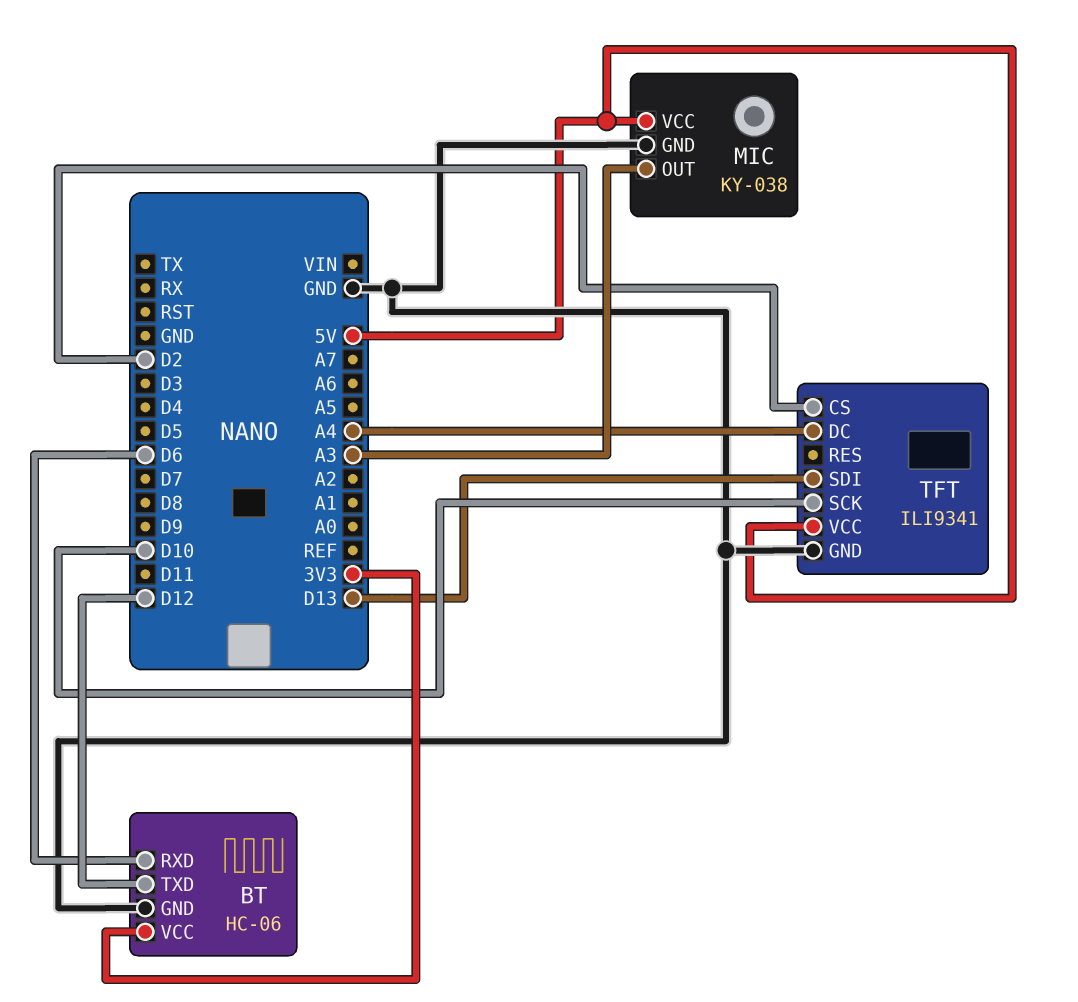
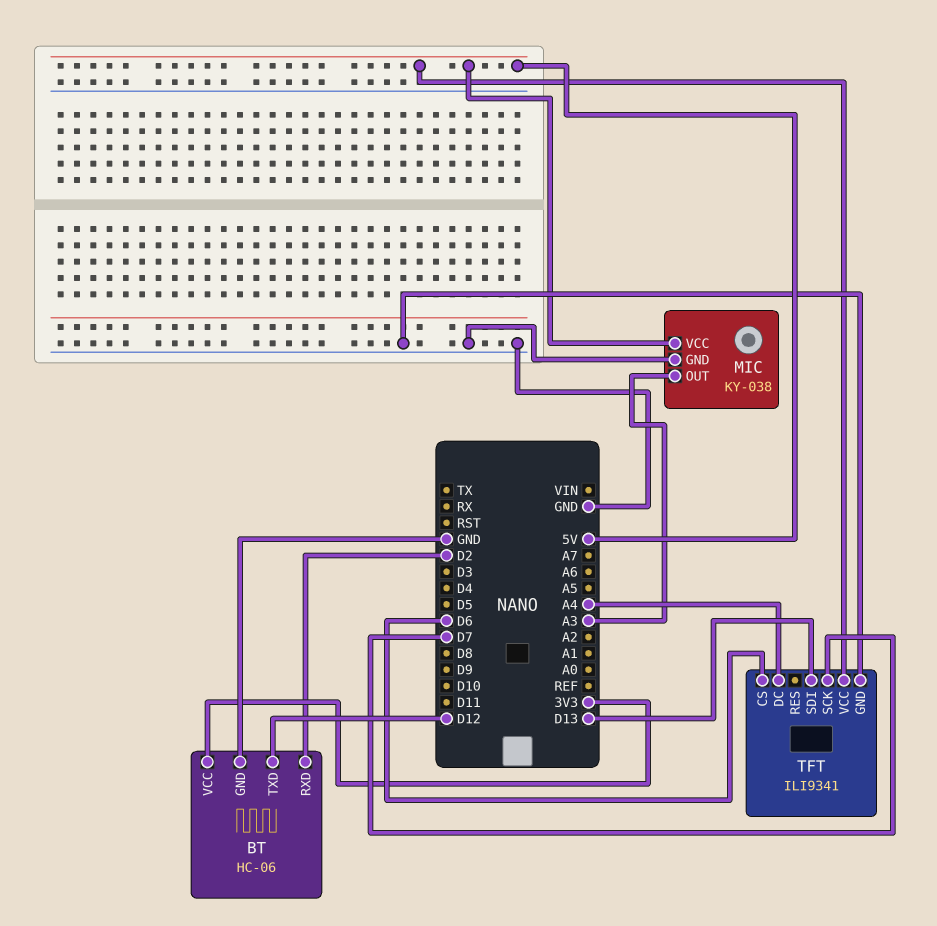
BT pin RXD: D6 -> D2
TFT pin CS: D2 -> D6
TFT pin SCK: D10 -> D7

